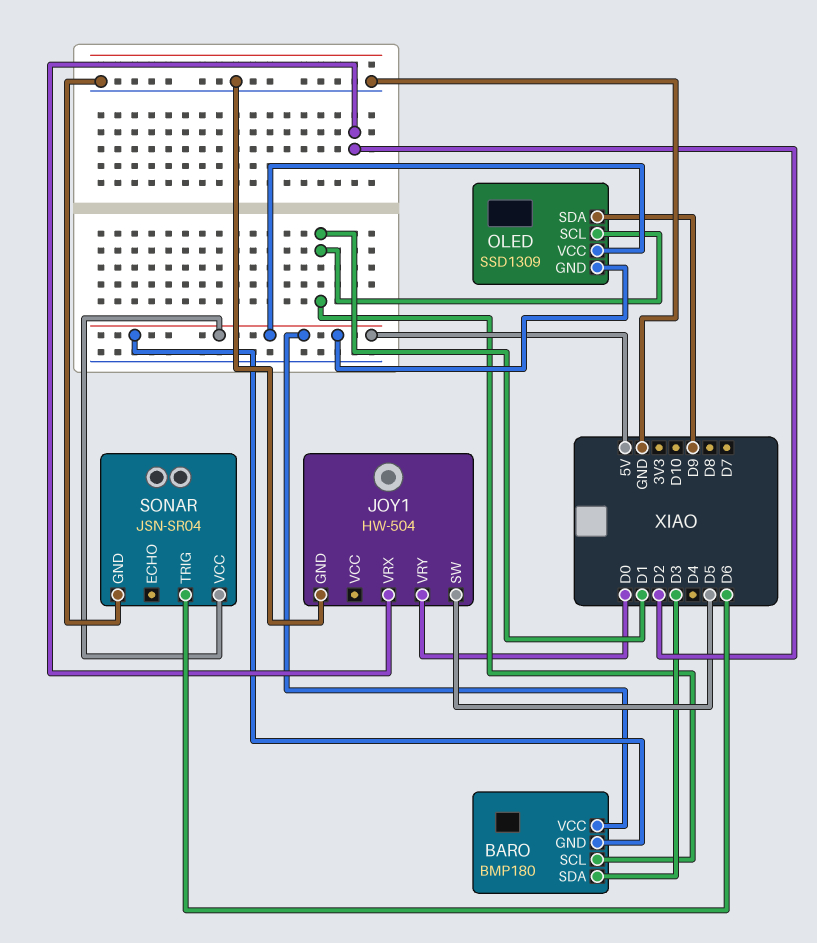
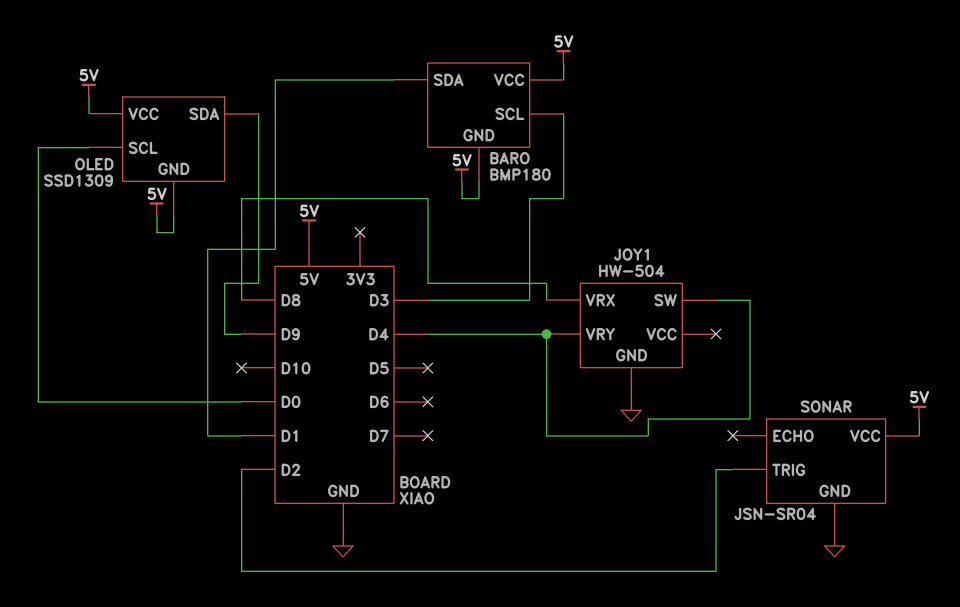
BARO pin SCL: D1 -> D3
BARO pin SDA: D3 -> D1
JOY1 pin SW: D5 -> D4
JOY1 pin VRX: D2 -> D8
JOY1 pin VRY: D0 -> D4
OLED pin SCL: D1 -> D0
SONAR pin TRIG: D6 -> D2

